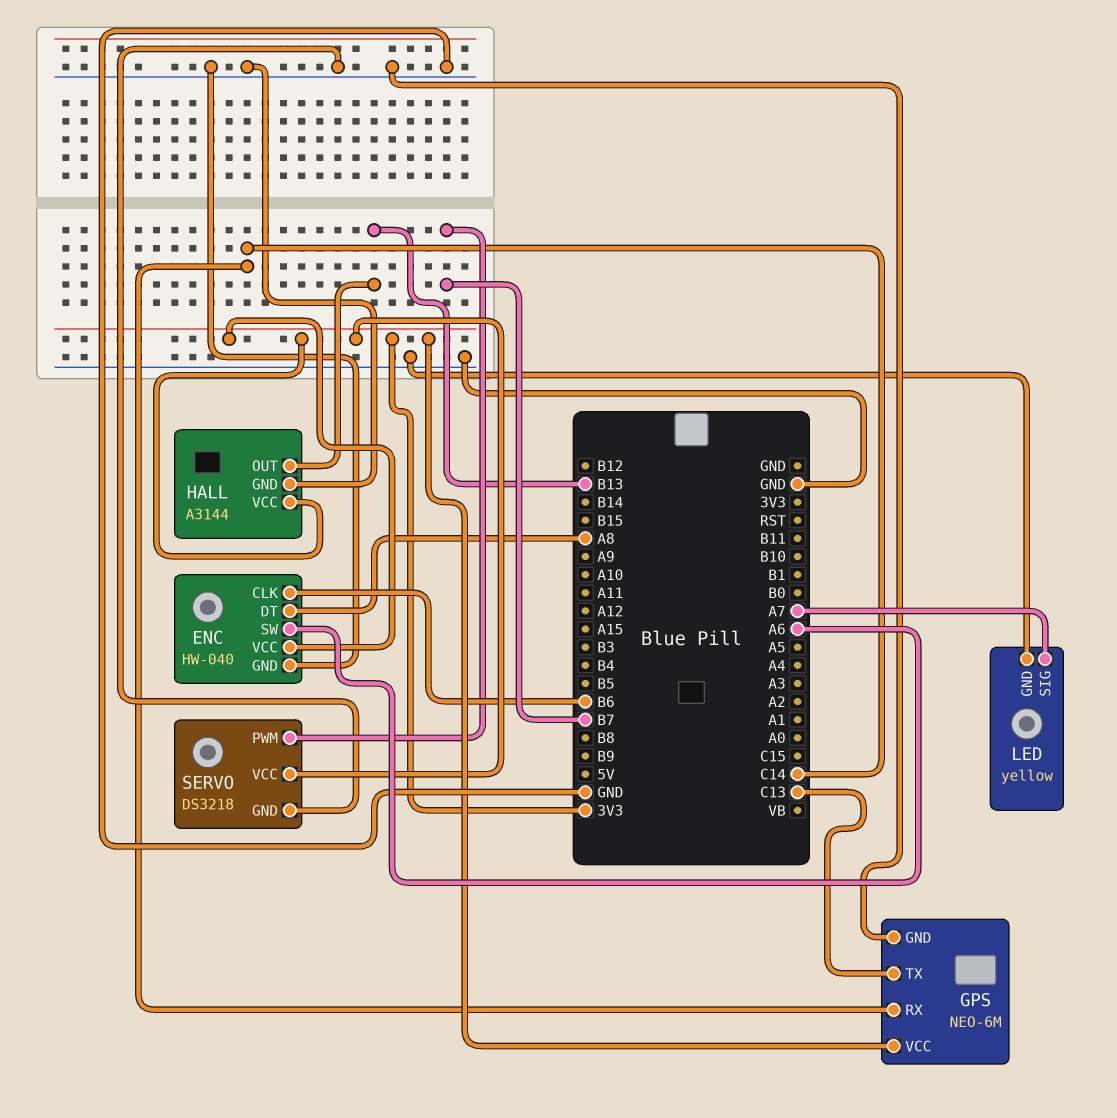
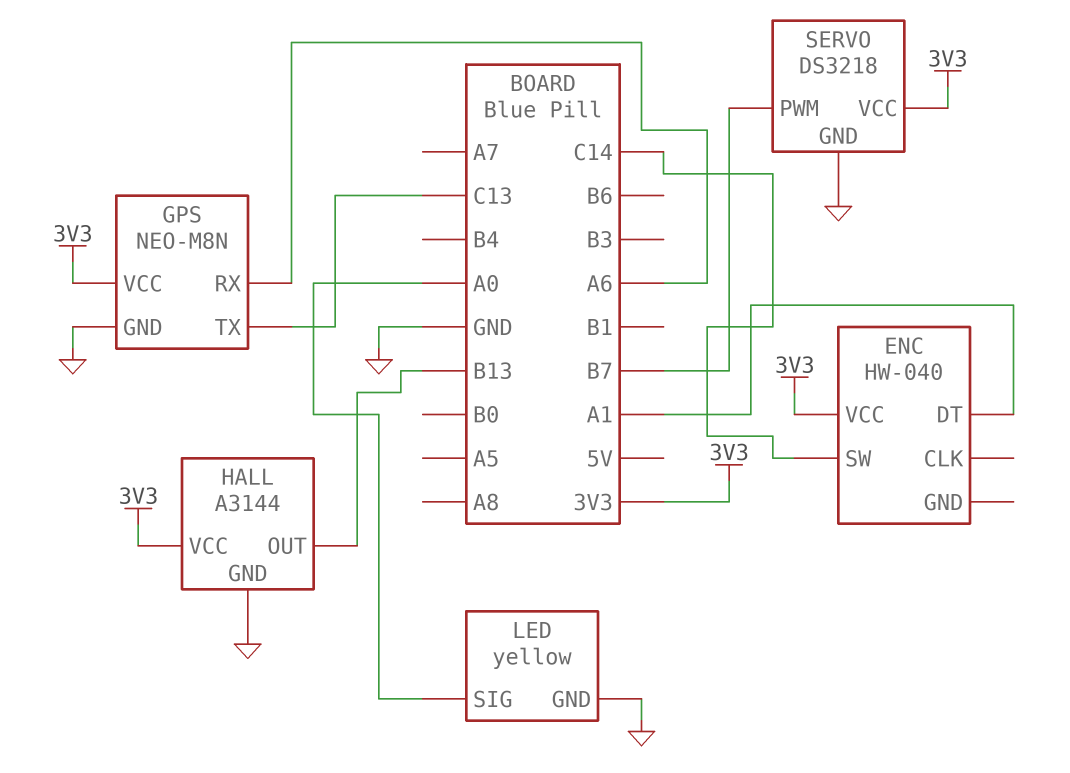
ENC pin CLK: B6 -> none
ENC pin DT: A8 -> A1
ENC pin GND: GND -> none
ENC pin SW: A6 -> C14
GPS: NEO-6M -> NEO-M8N
GPS pin RX: C14 -> A6
LED pin SIG: A7 -> A0

